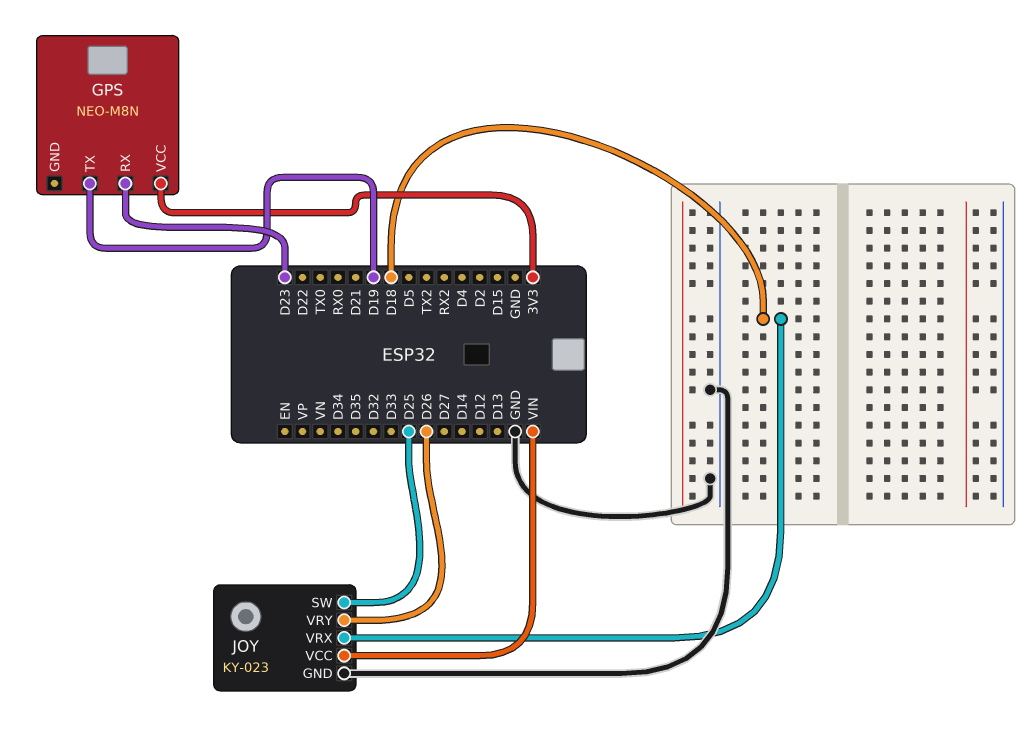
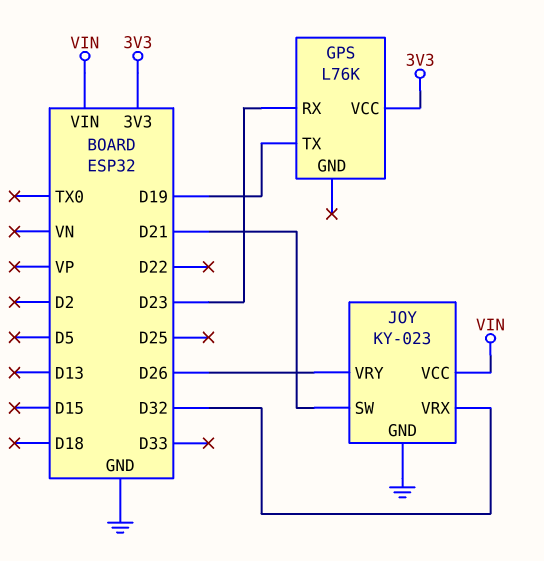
GPS: NEO-M8N -> L76K
JOY pin SW: D25 -> D21
JOY pin VRX: D18 -> D32

